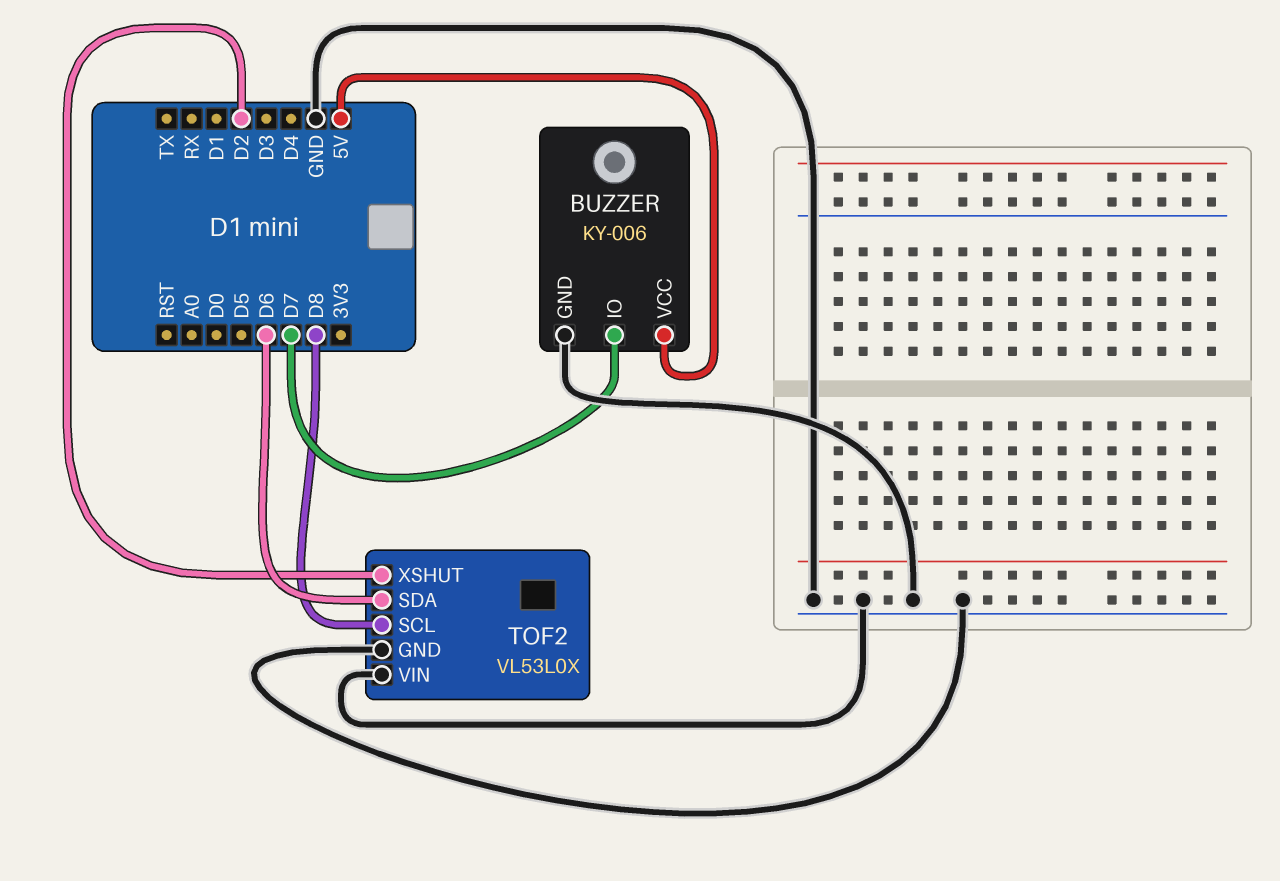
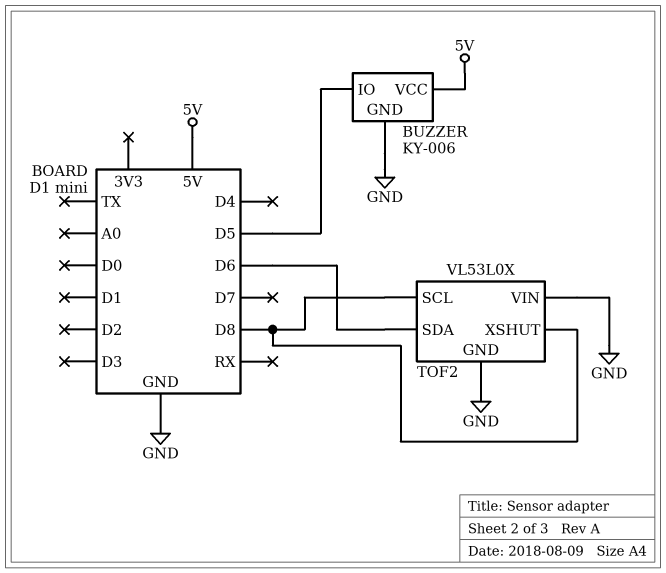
BUZZER pin IO: D7 -> D5
TOF2 pin XSHUT: D2 -> D8

